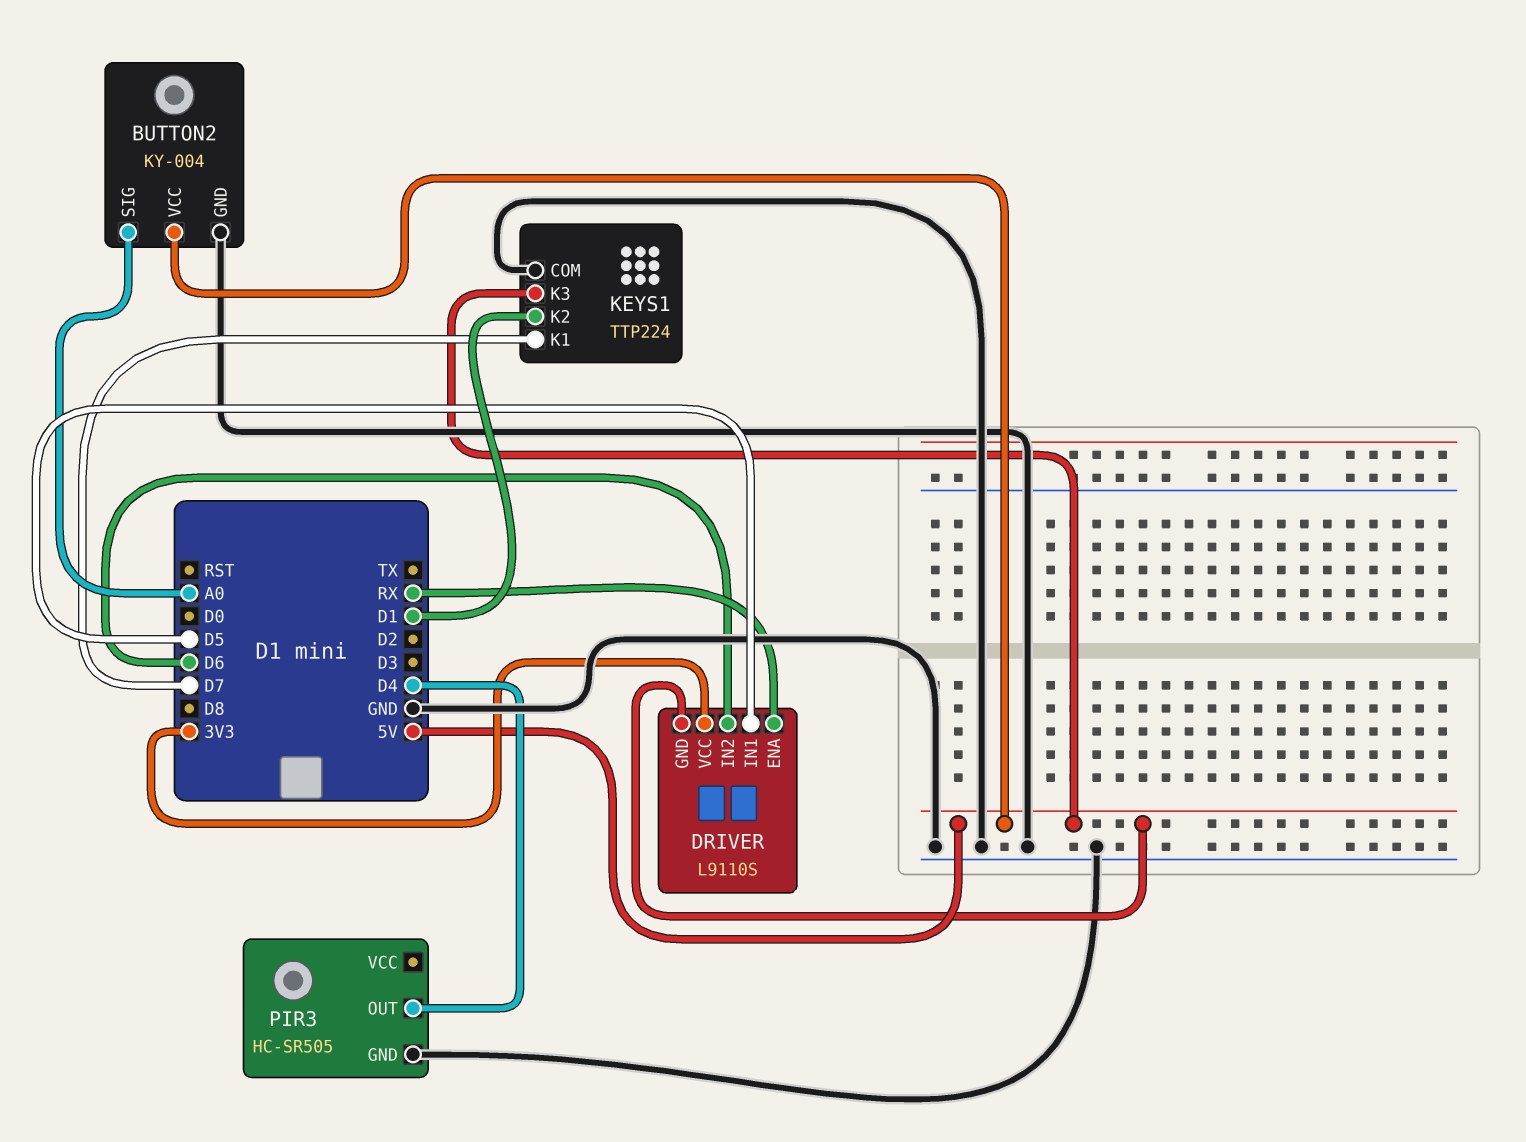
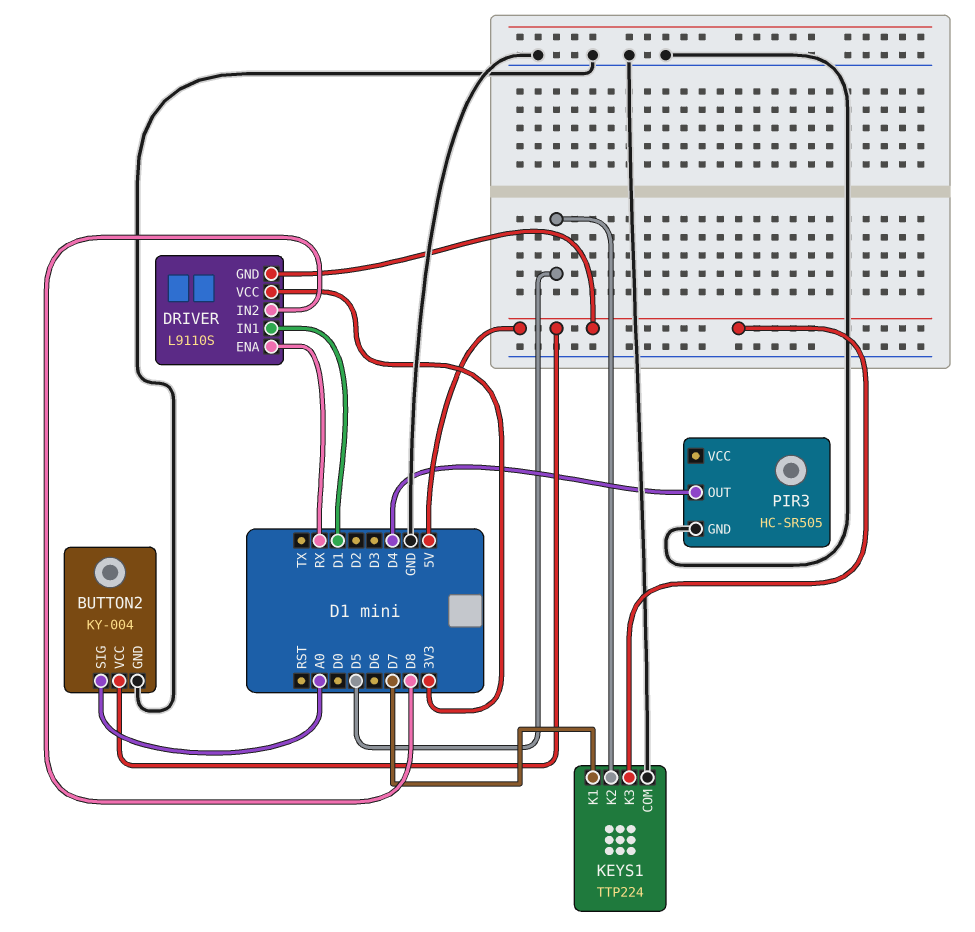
DRIVER pin IN1: D5 -> D1
DRIVER pin IN2: D6 -> D8
KEYS1 pin K2: D1 -> D5

